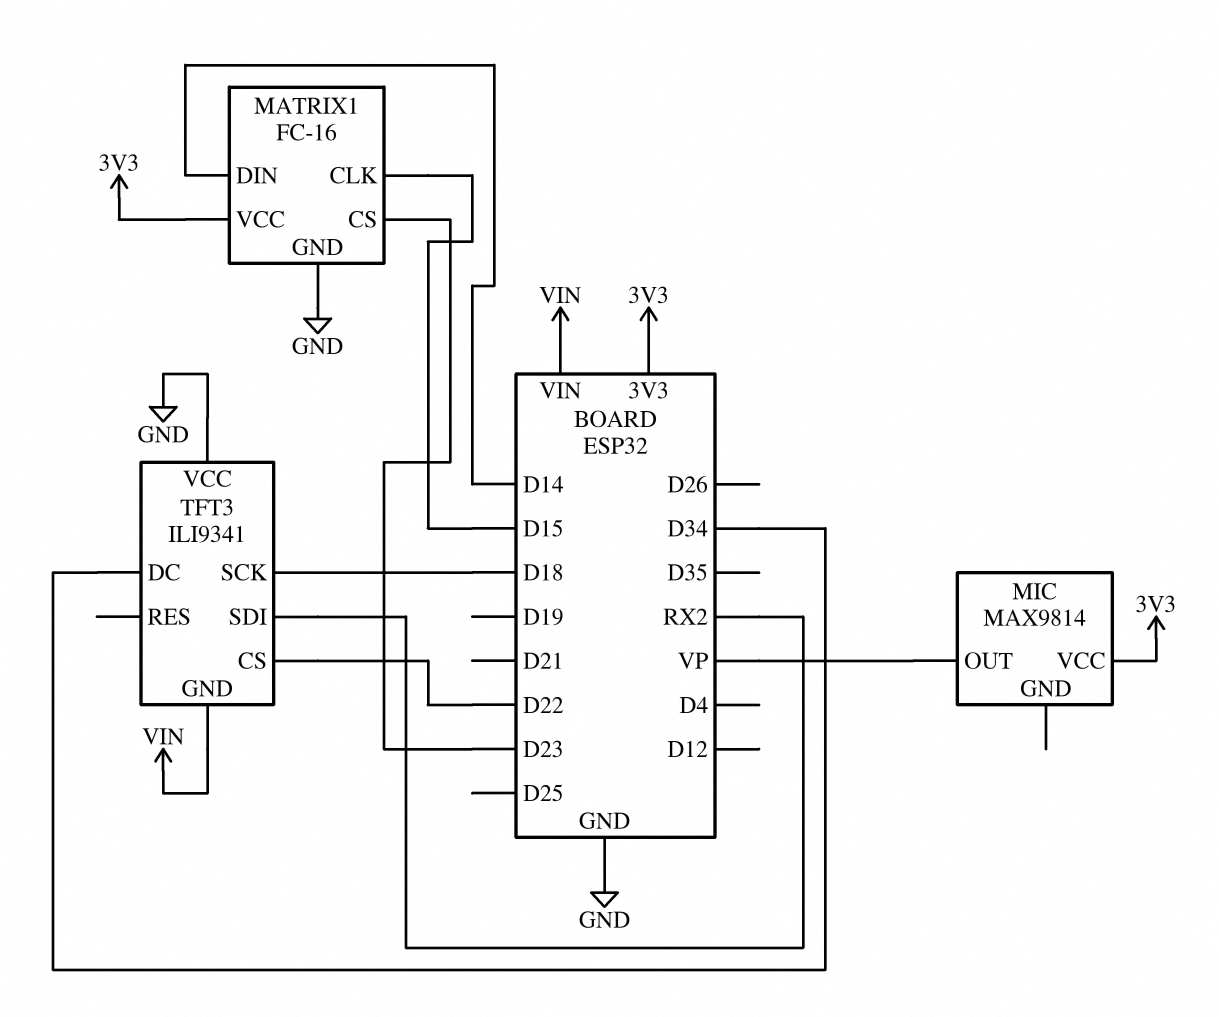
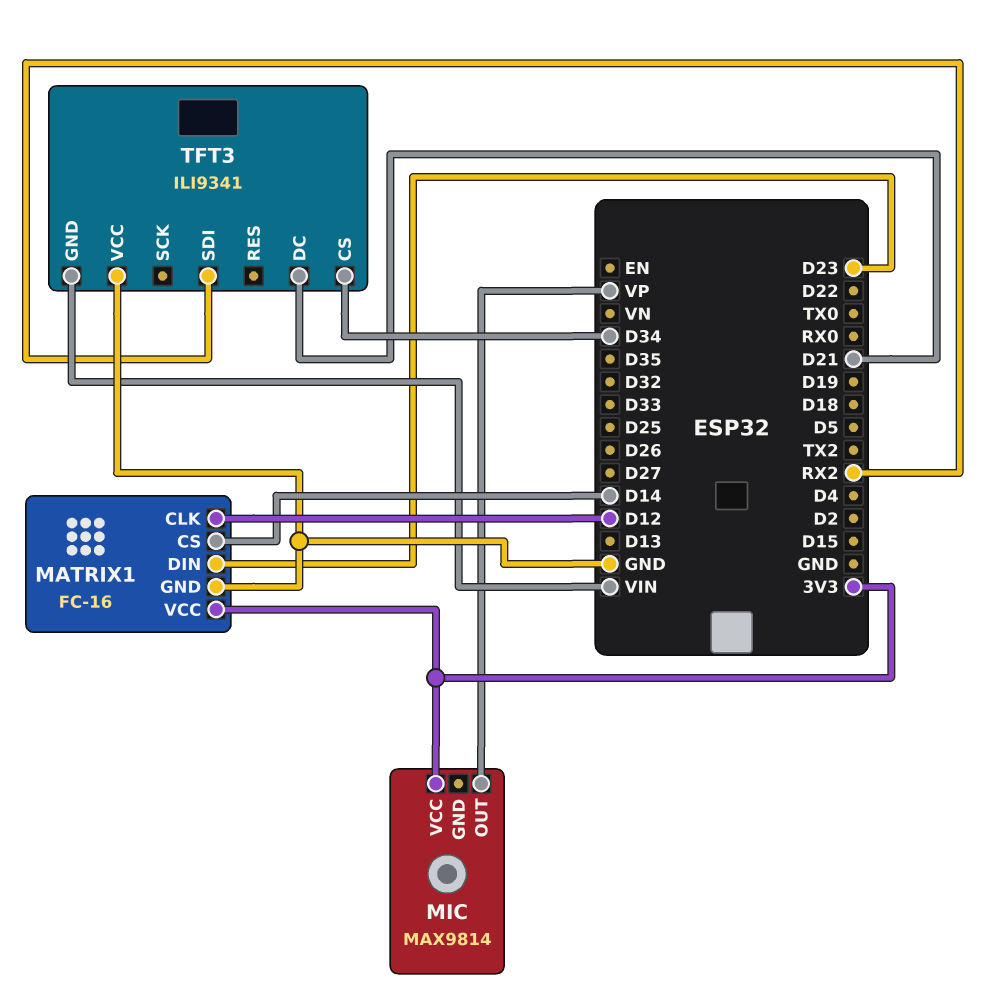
MATRIX1 pin CLK: D15 -> D12
MATRIX1 pin CS: D23 -> D14
MATRIX1 pin DIN: D14 -> D23
TFT3 pin CS: D22 -> D34
TFT3 pin DC: D34 -> D21
TFT3 pin SCK: D18 -> none

